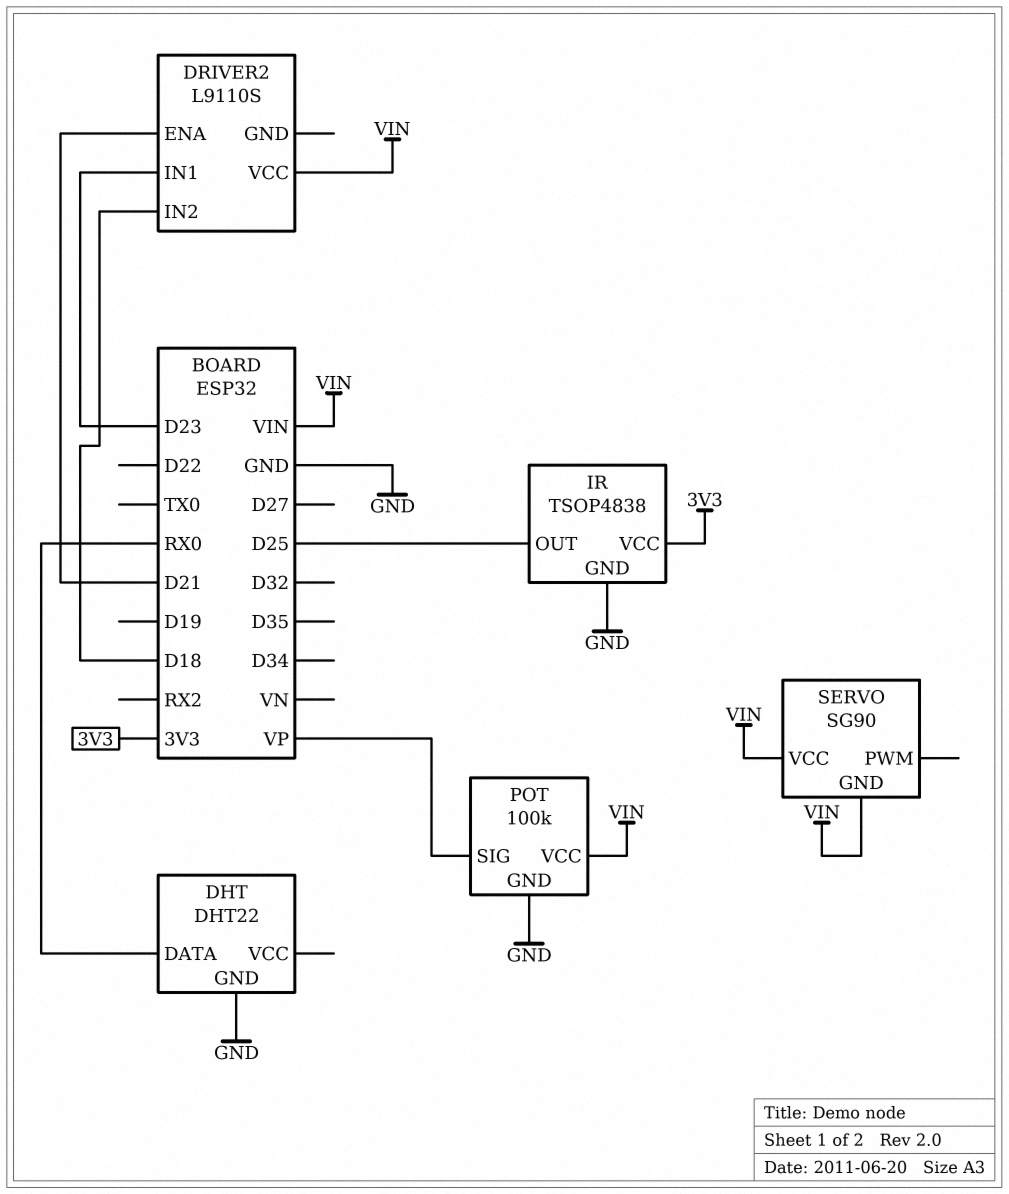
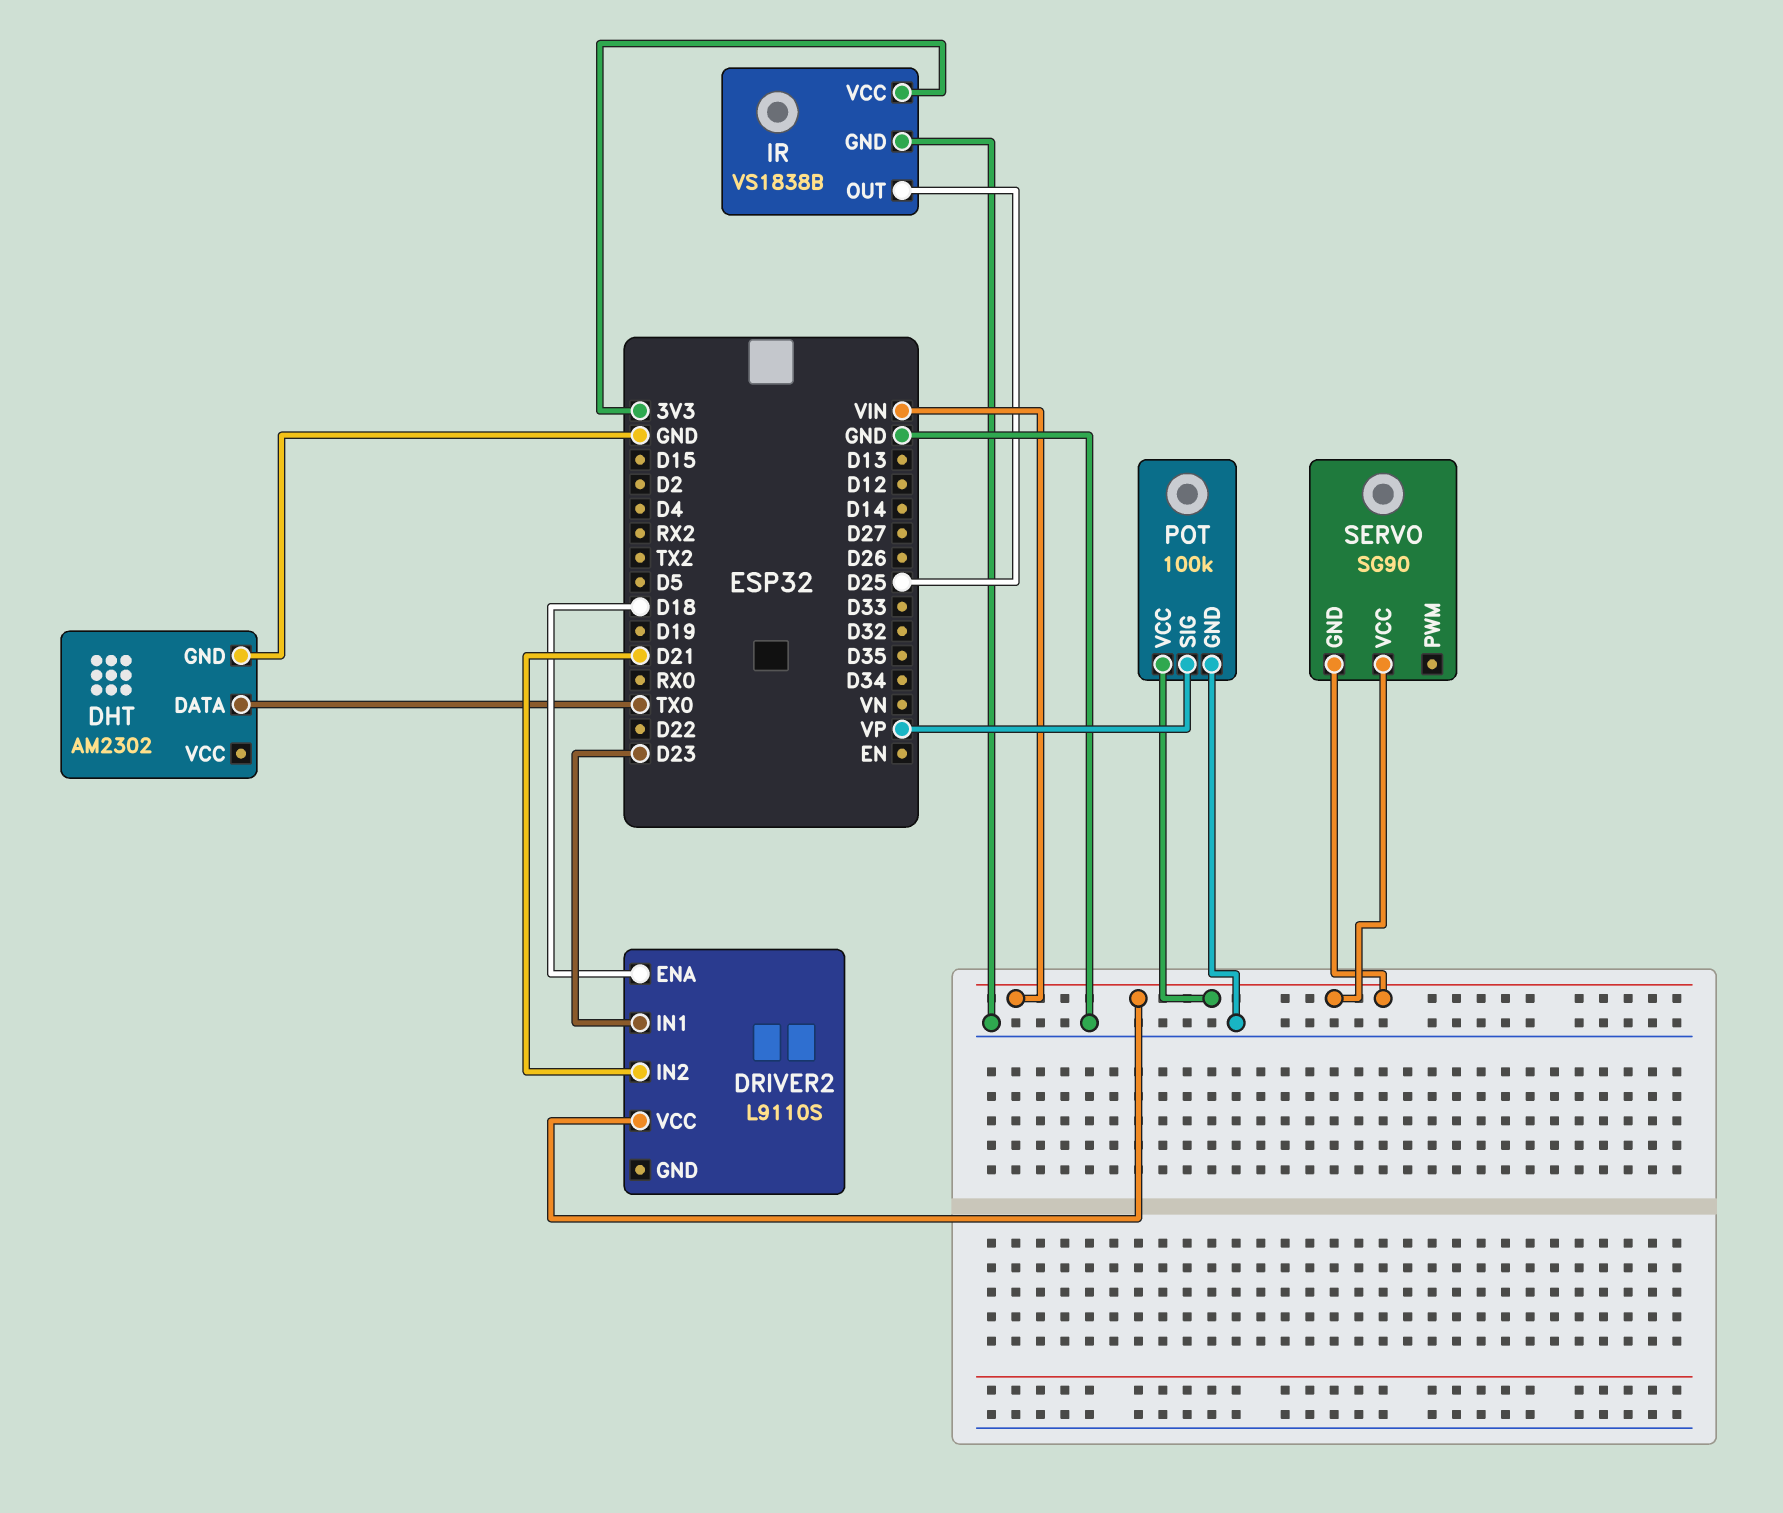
DHT: DHT22 -> AM2302
DHT pin DATA: RX0 -> TX0
DRIVER2 pin ENA: D21 -> D18
DRIVER2 pin IN2: D18 -> D21
IR: TSOP4838 -> VS1838B

